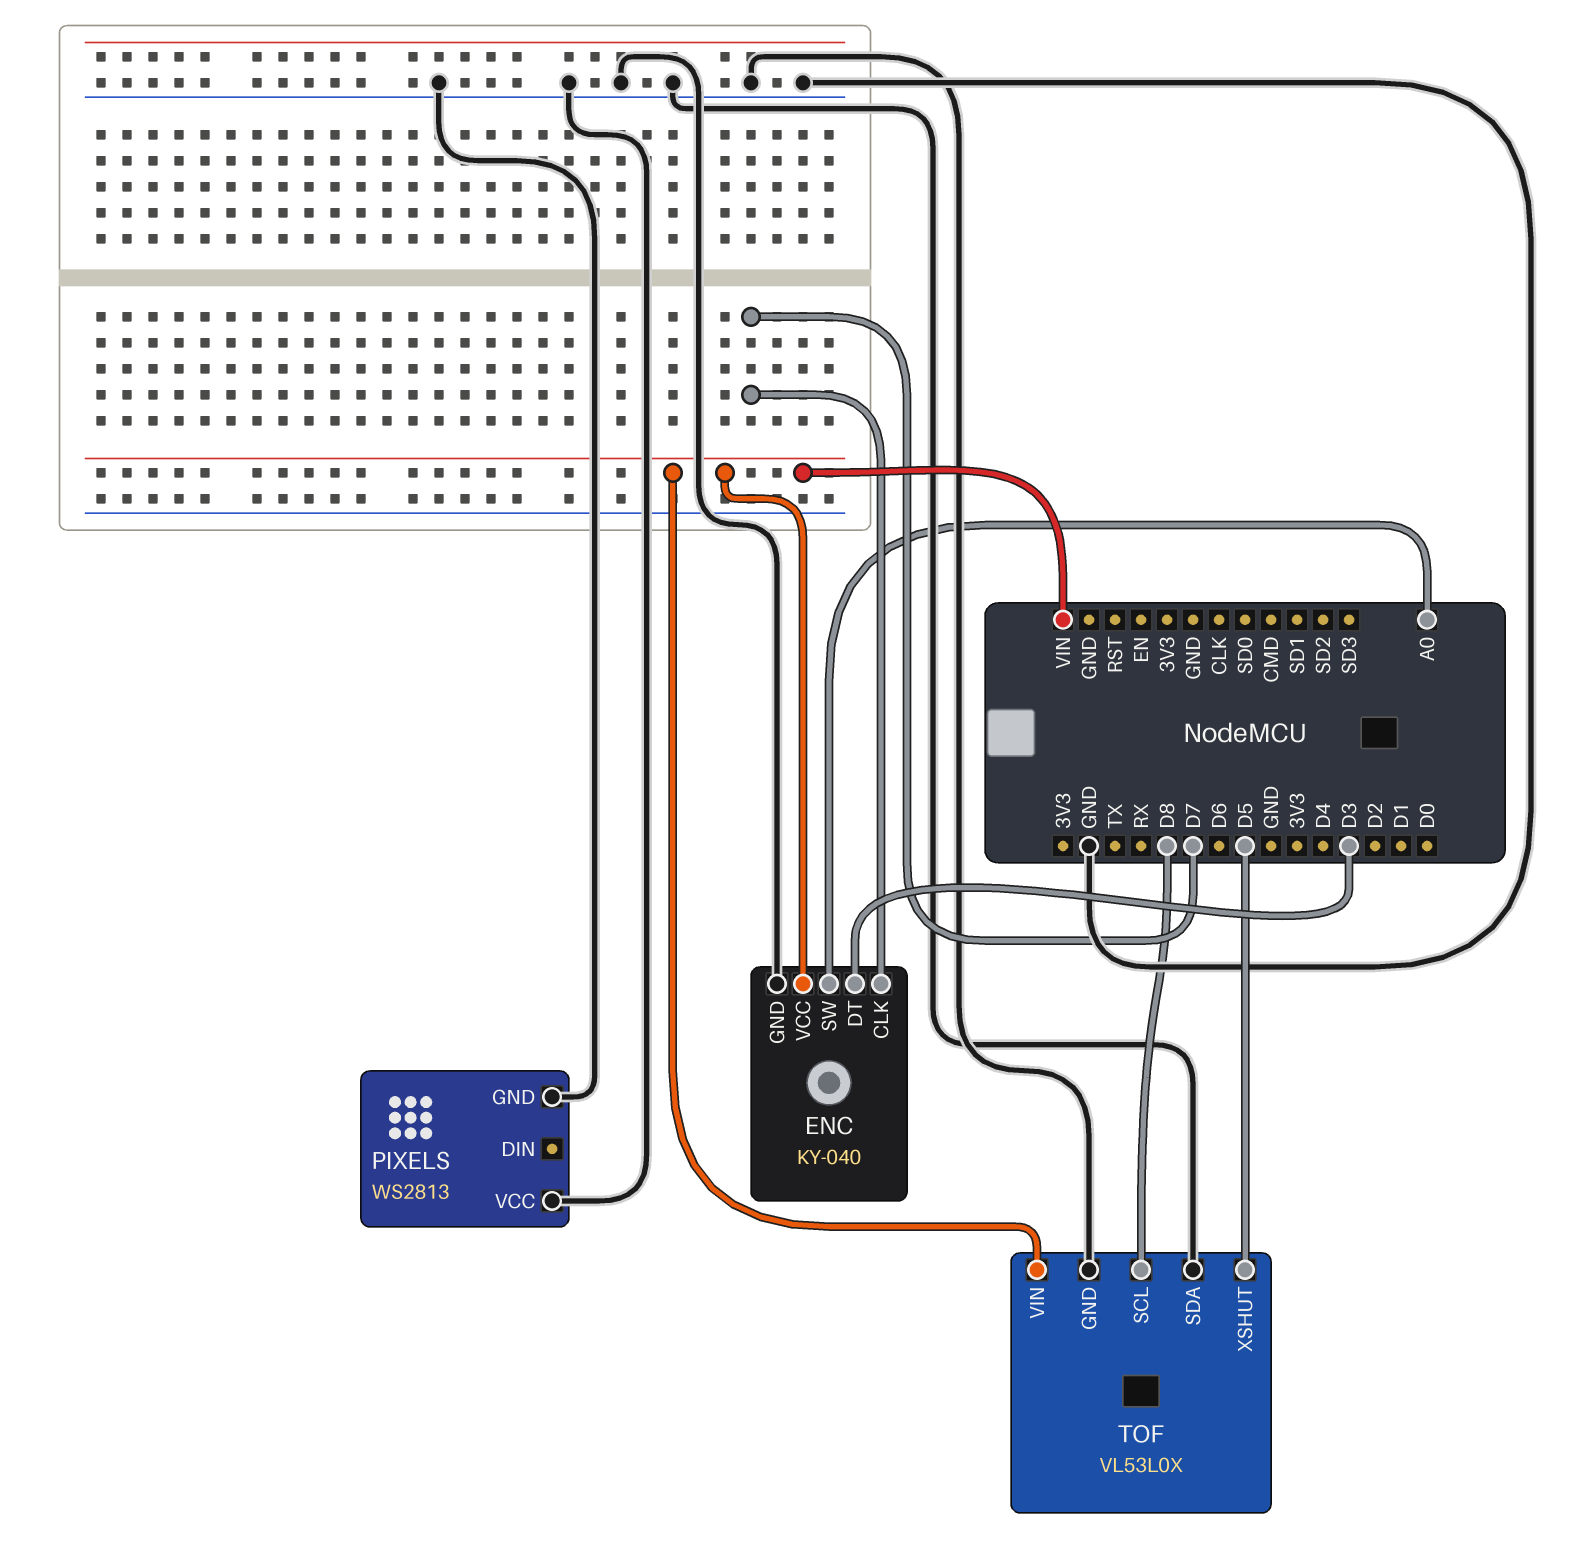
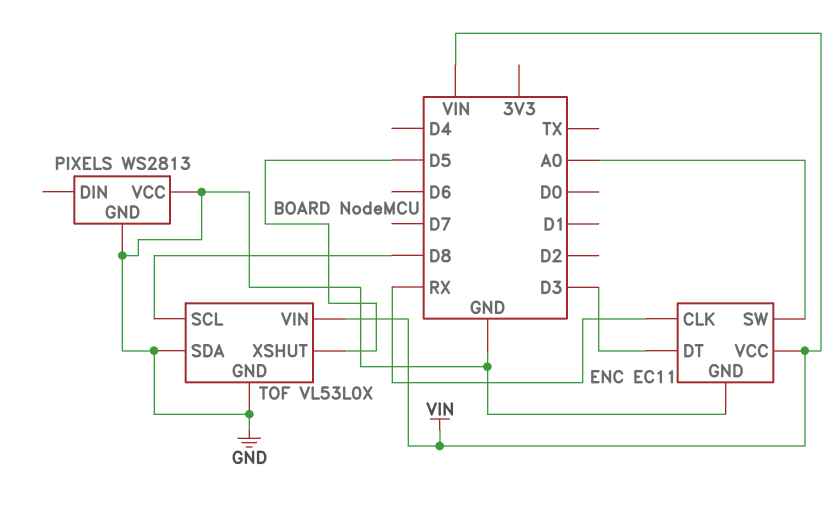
ENC: KY-040 -> EC11
ENC pin CLK: D7 -> RX

